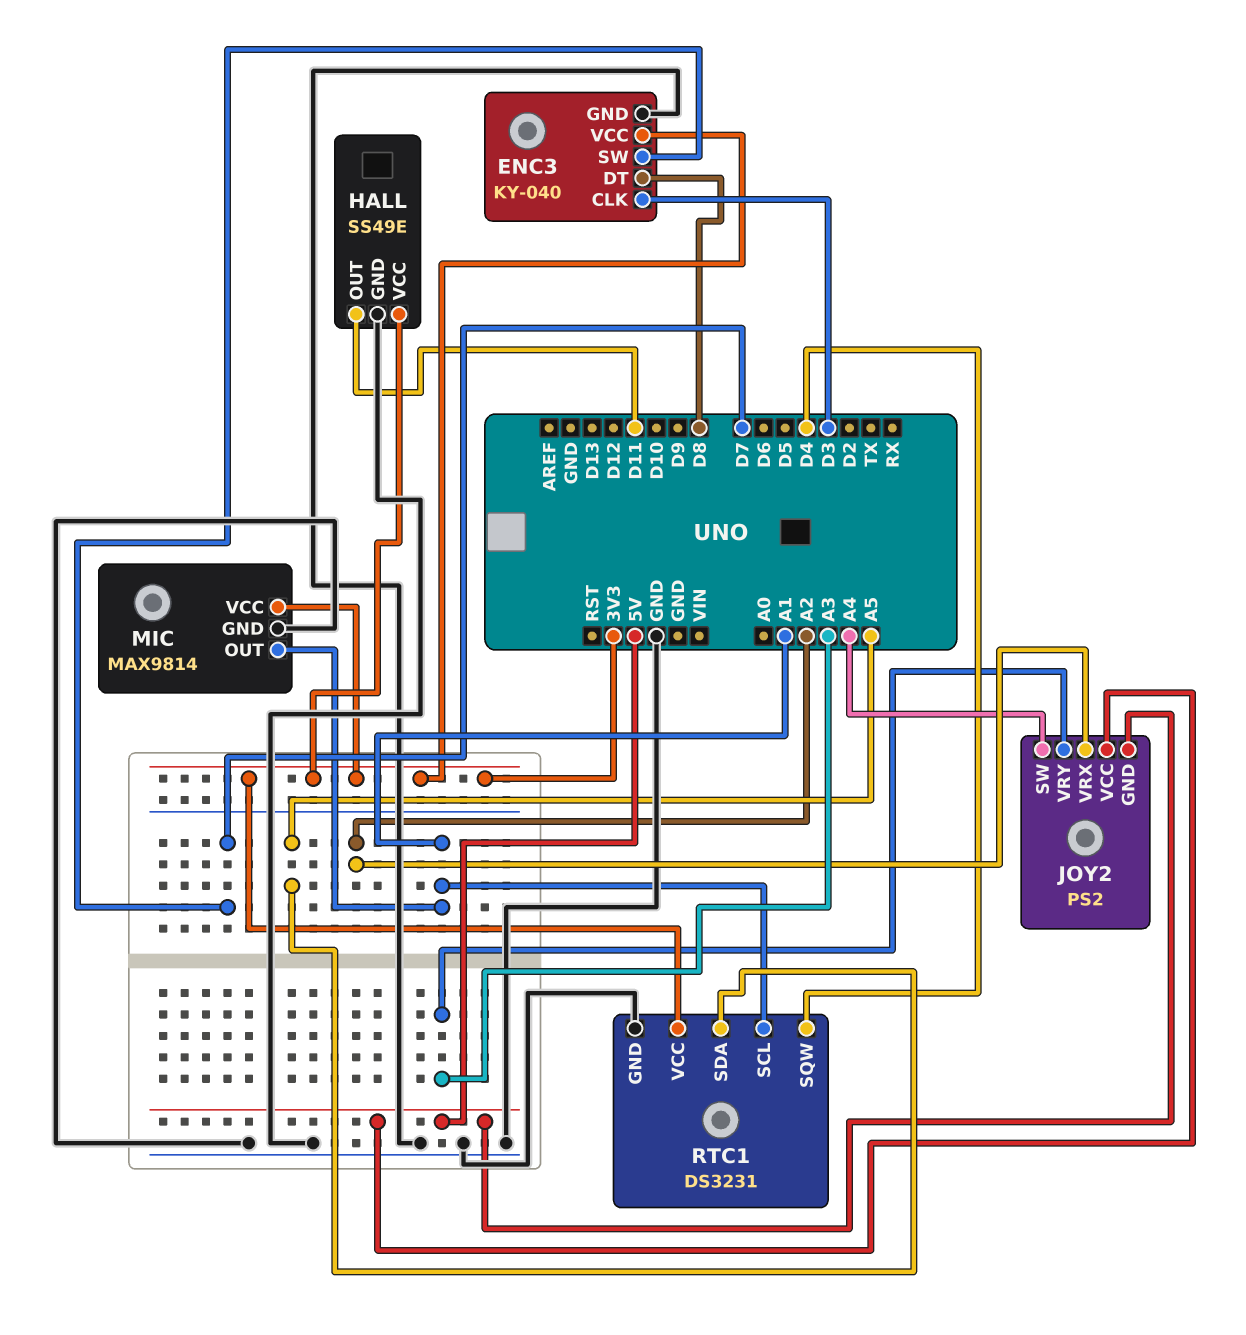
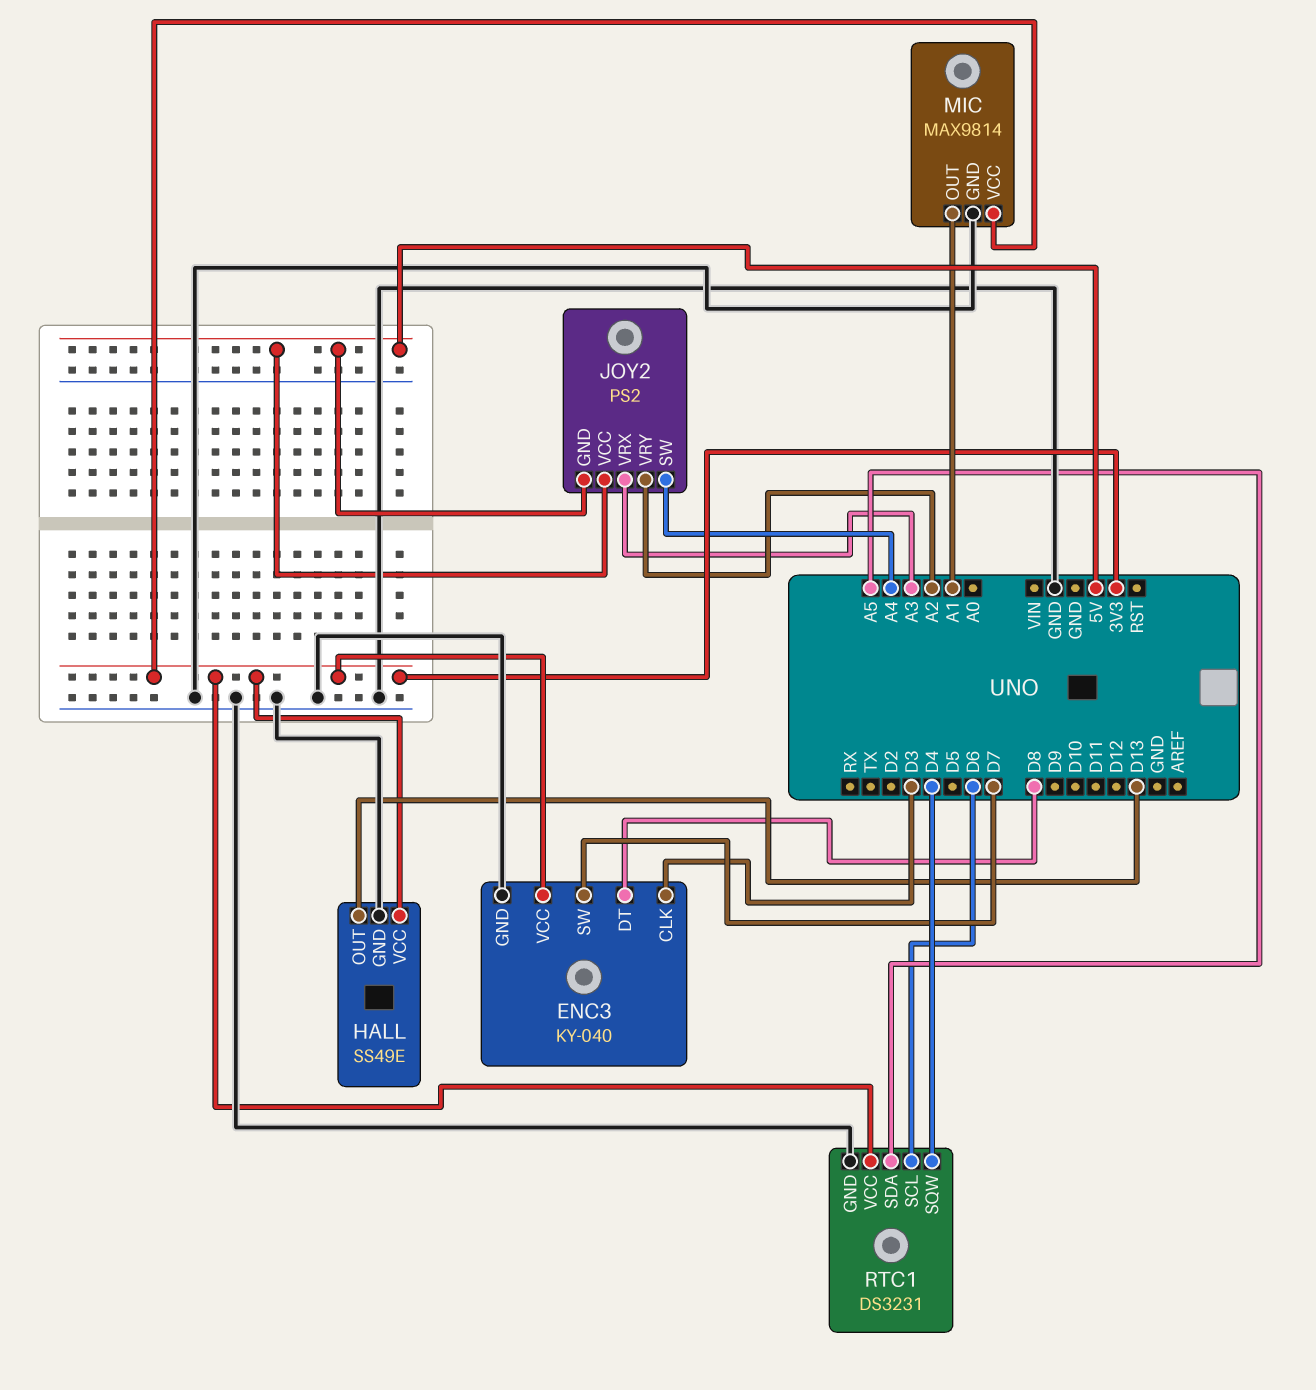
HALL pin OUT: D11 -> D13
JOY2 pin VRX: A2 -> A3
JOY2 pin VRY: A3 -> A2
RTC1 pin SCL: A1 -> D6

